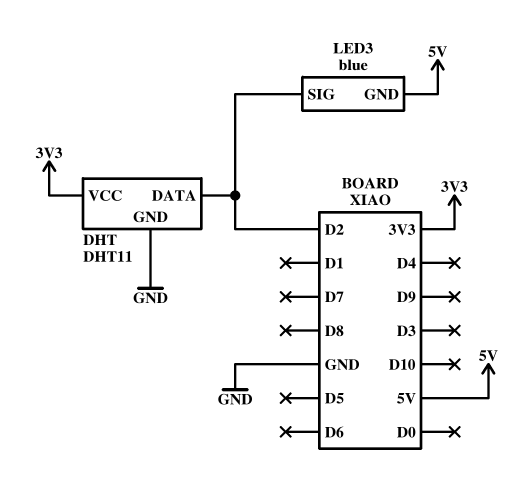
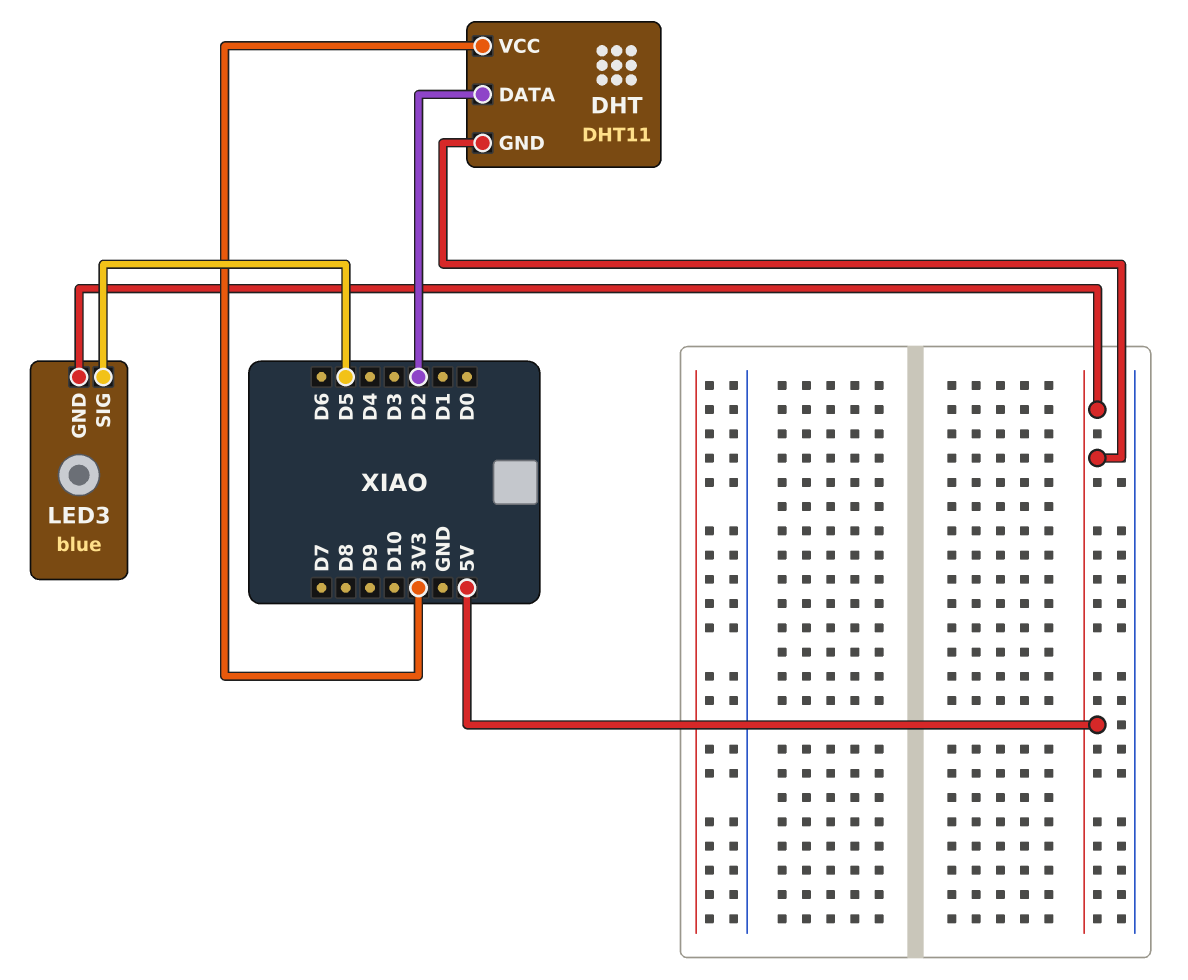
DHT pin GND: GND -> 5V
LED3 pin SIG: D2 -> D5

